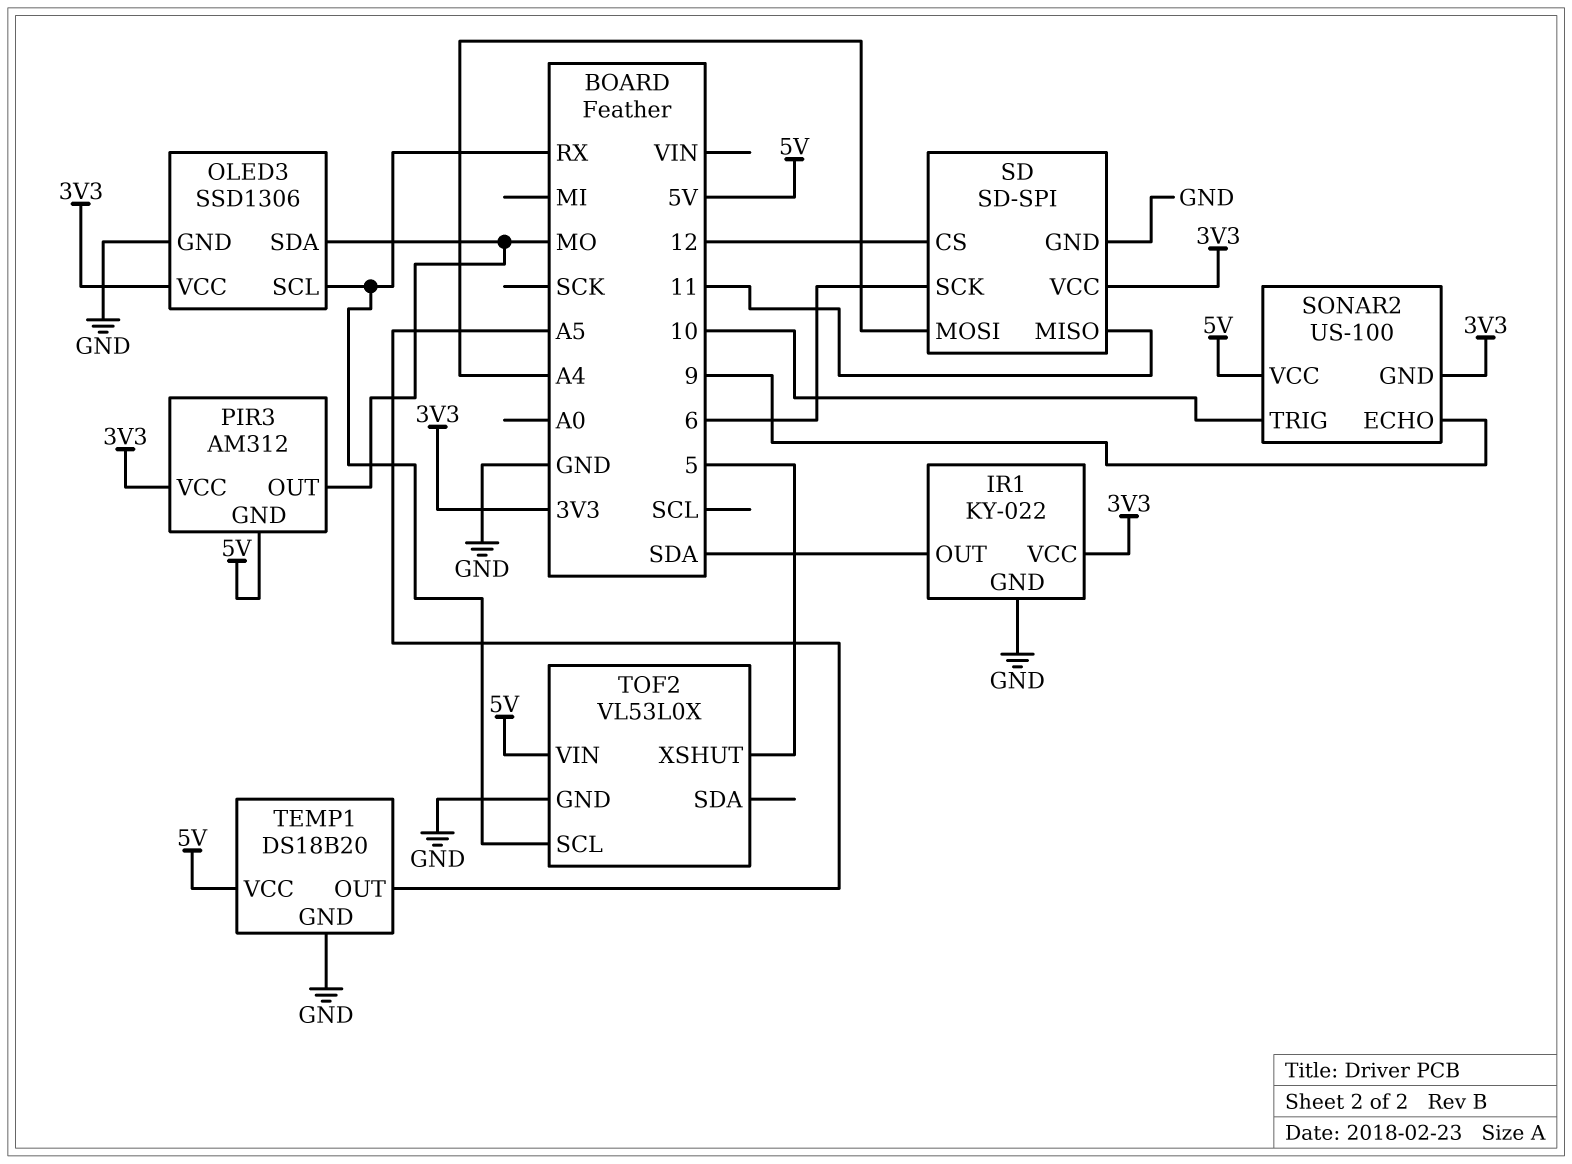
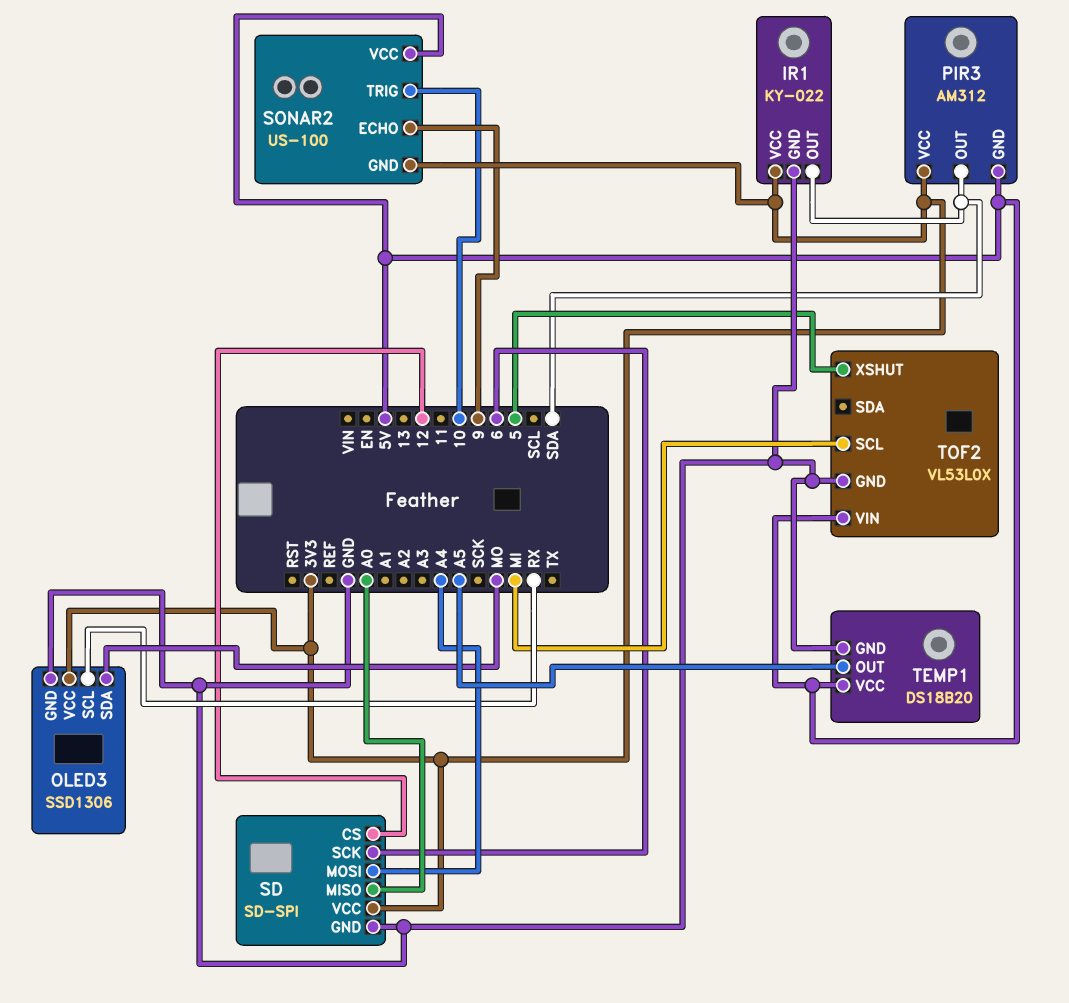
PIR3 pin OUT: MO -> SDA
SD pin MISO: 11 -> A0
TOF2 pin SCL: RX -> MI

